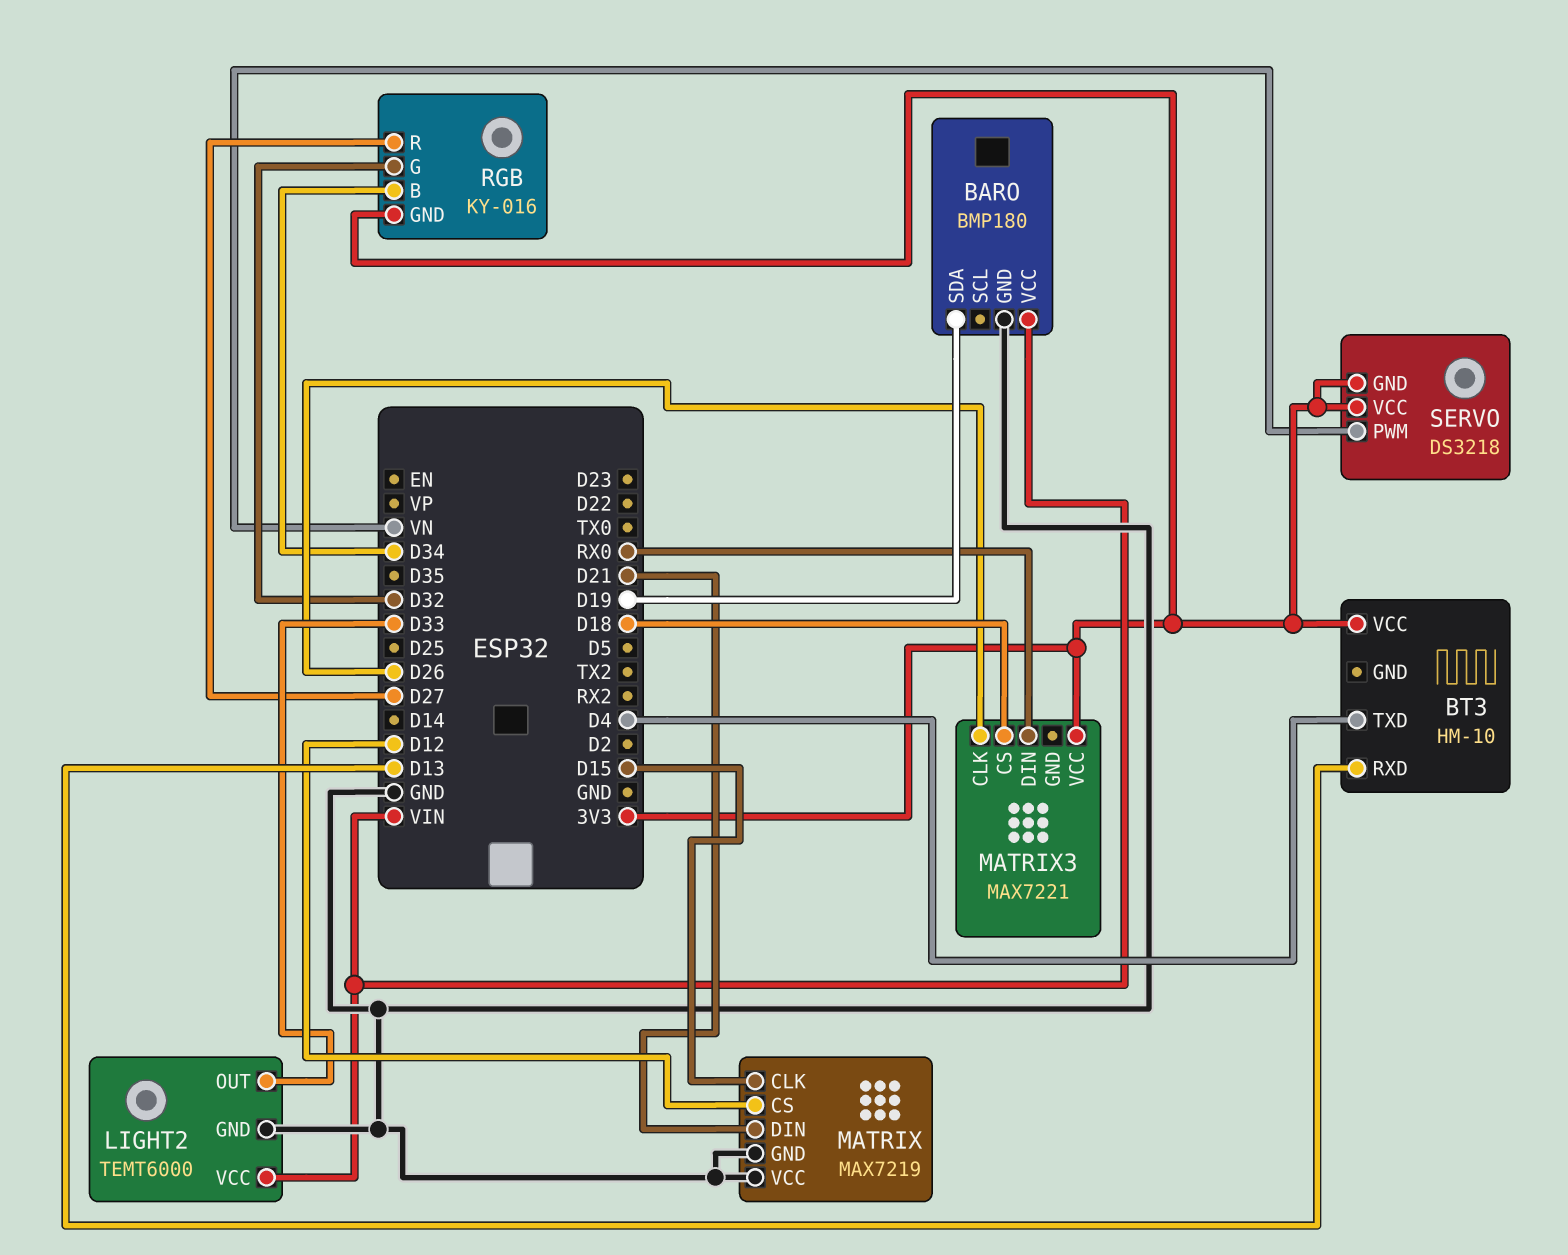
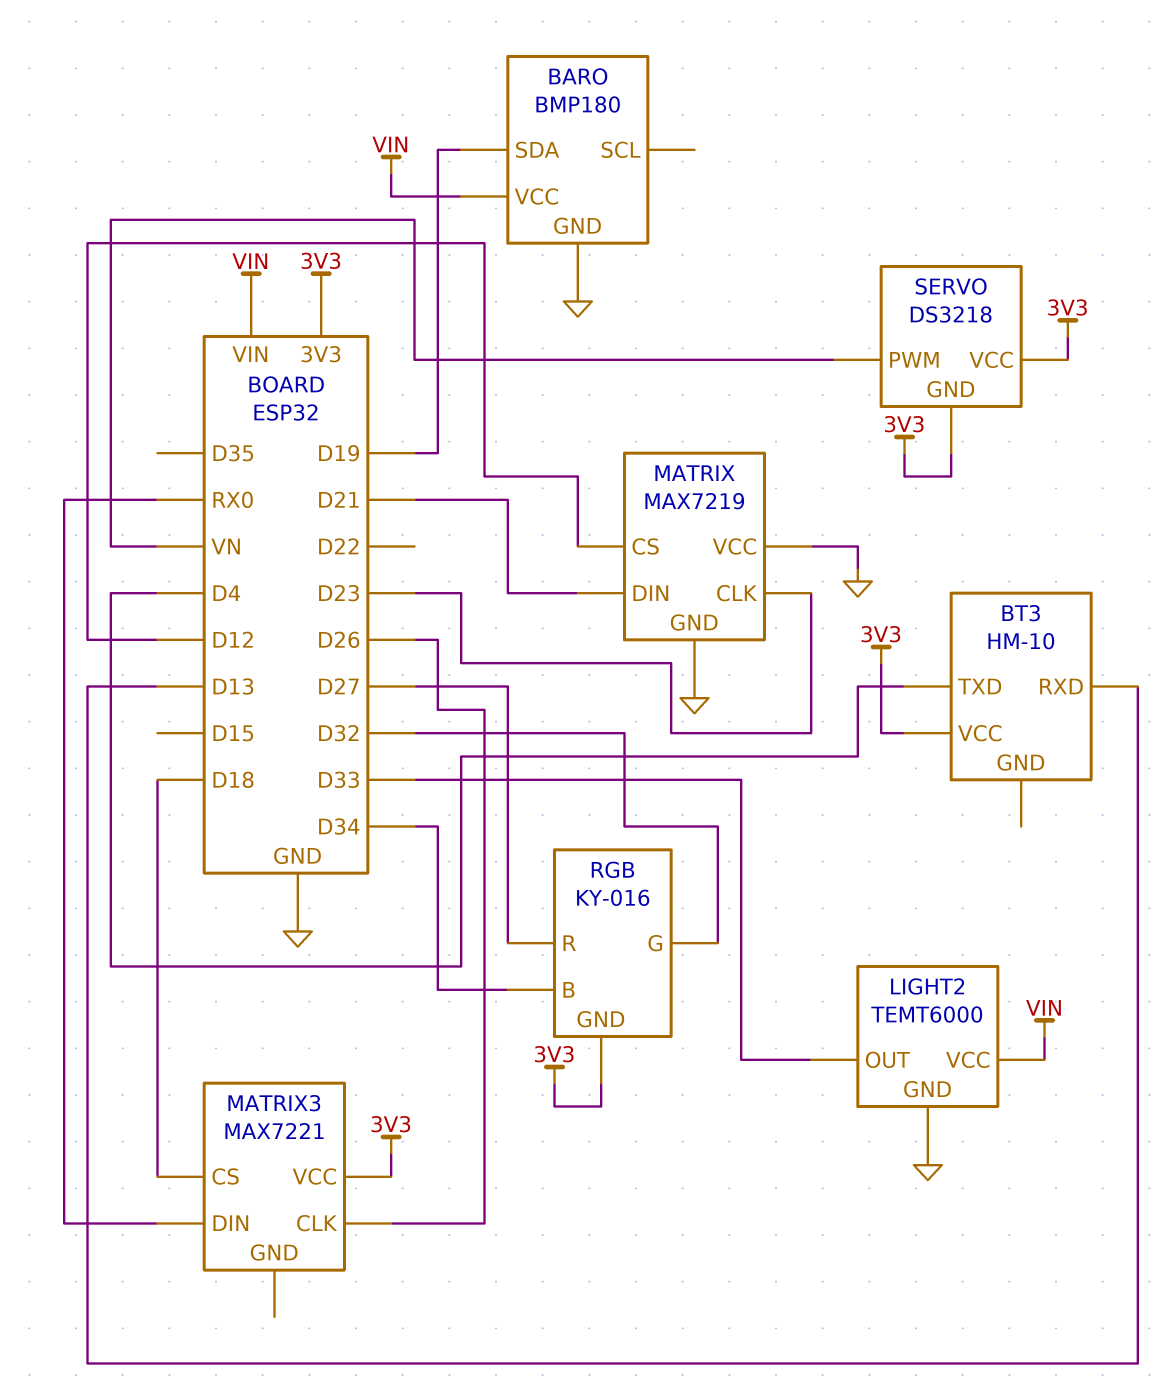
MATRIX pin CLK: D15 -> D23

